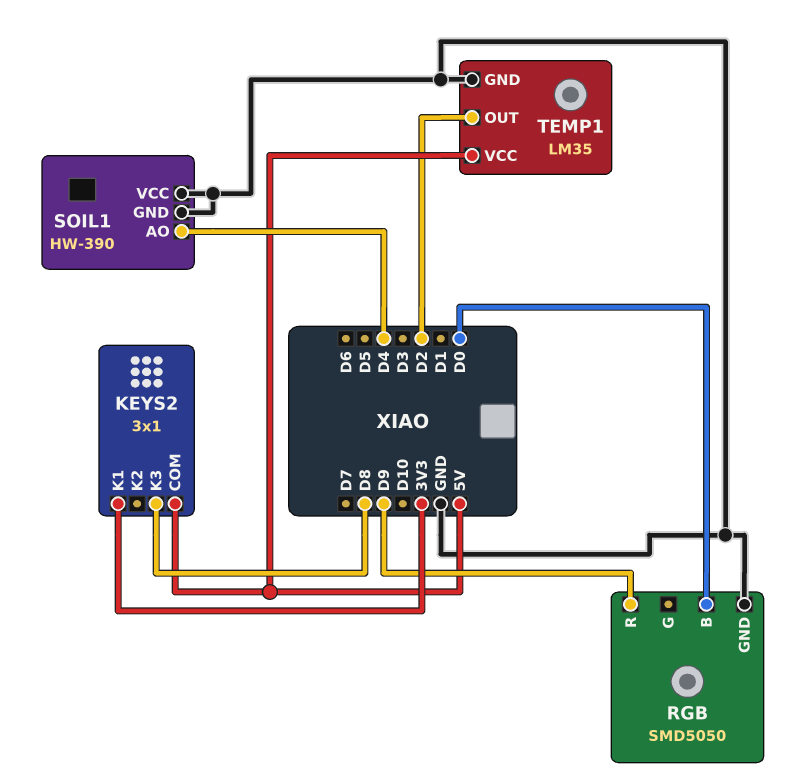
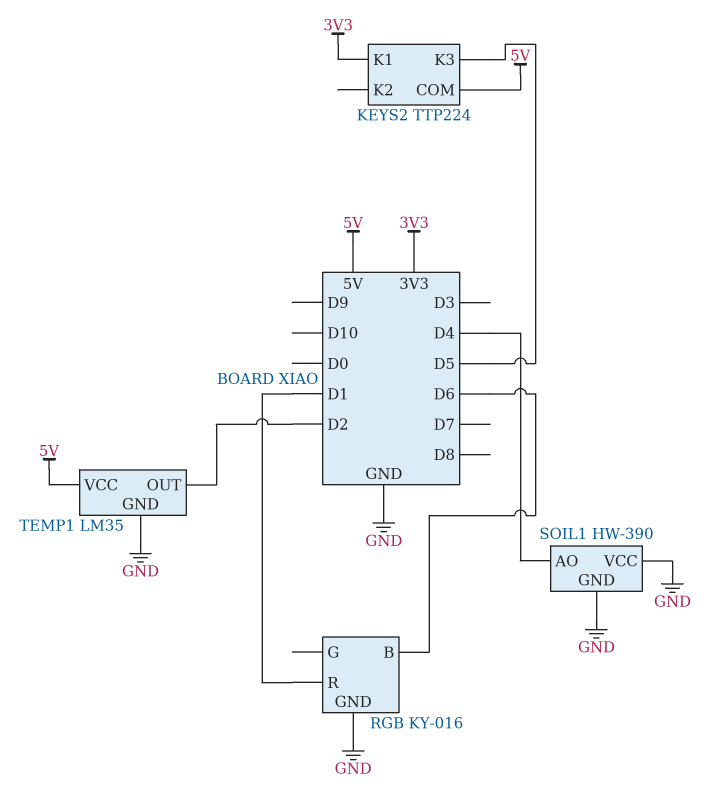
KEYS2: 3x1 -> TTP224
KEYS2 pin K3: D8 -> D5
RGB: SMD5050 -> KY-016
RGB pin B: D0 -> D6
RGB pin R: D9 -> D1

